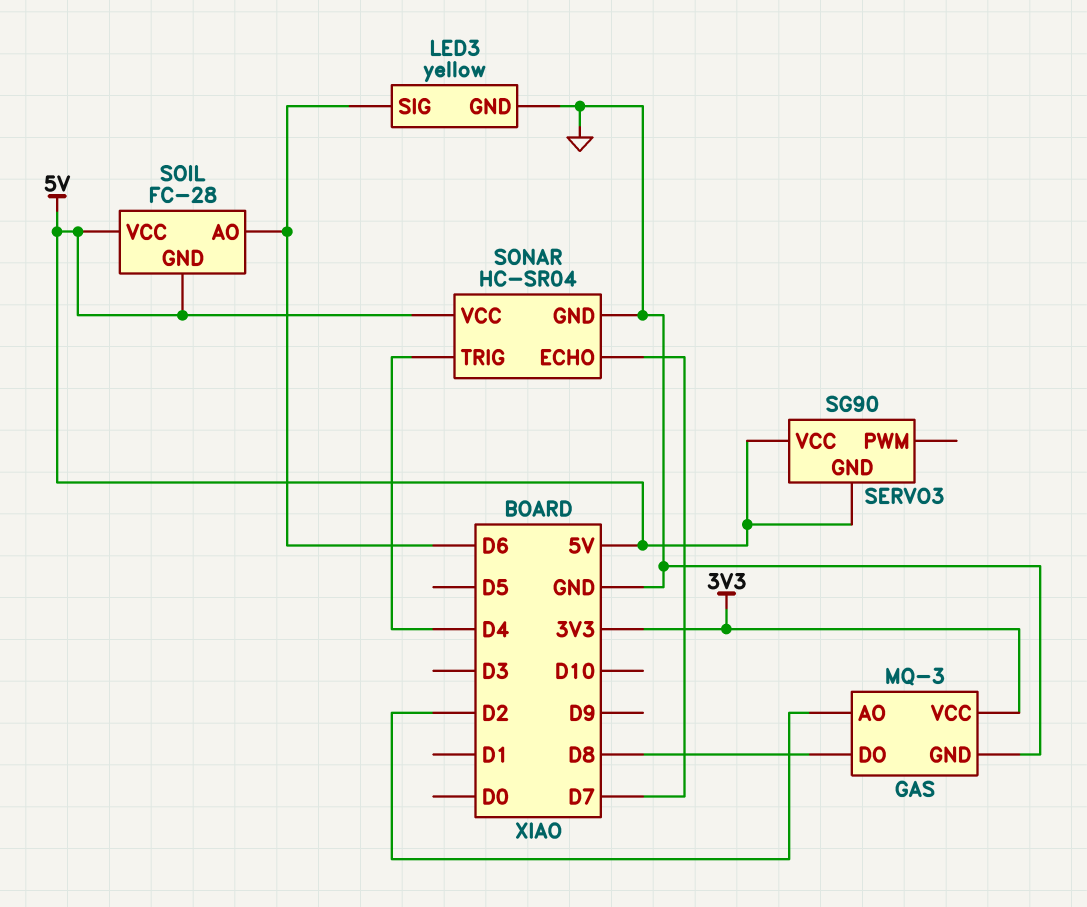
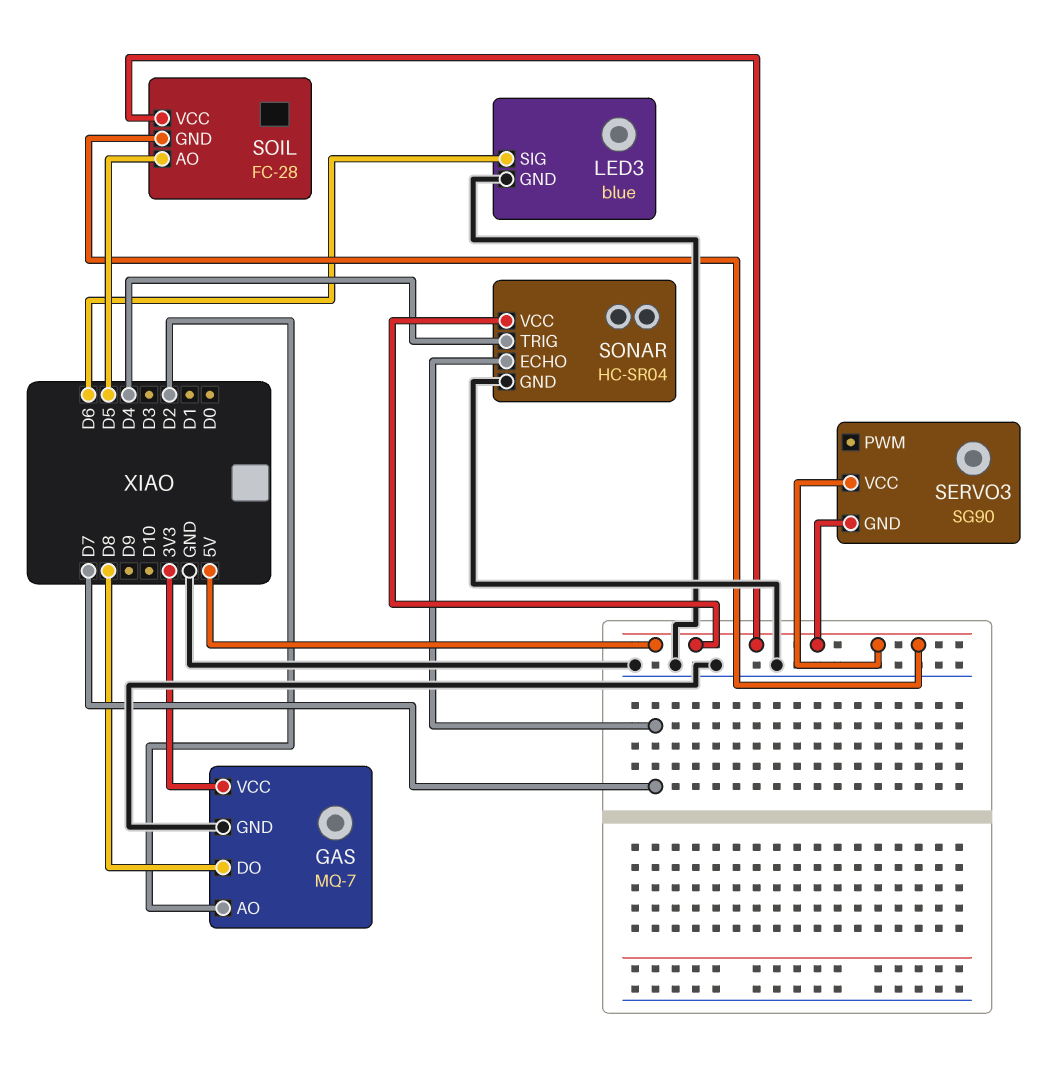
GAS: MQ-3 -> MQ-7
LED3: yellow -> blue
SOIL pin AO: D6 -> D5

